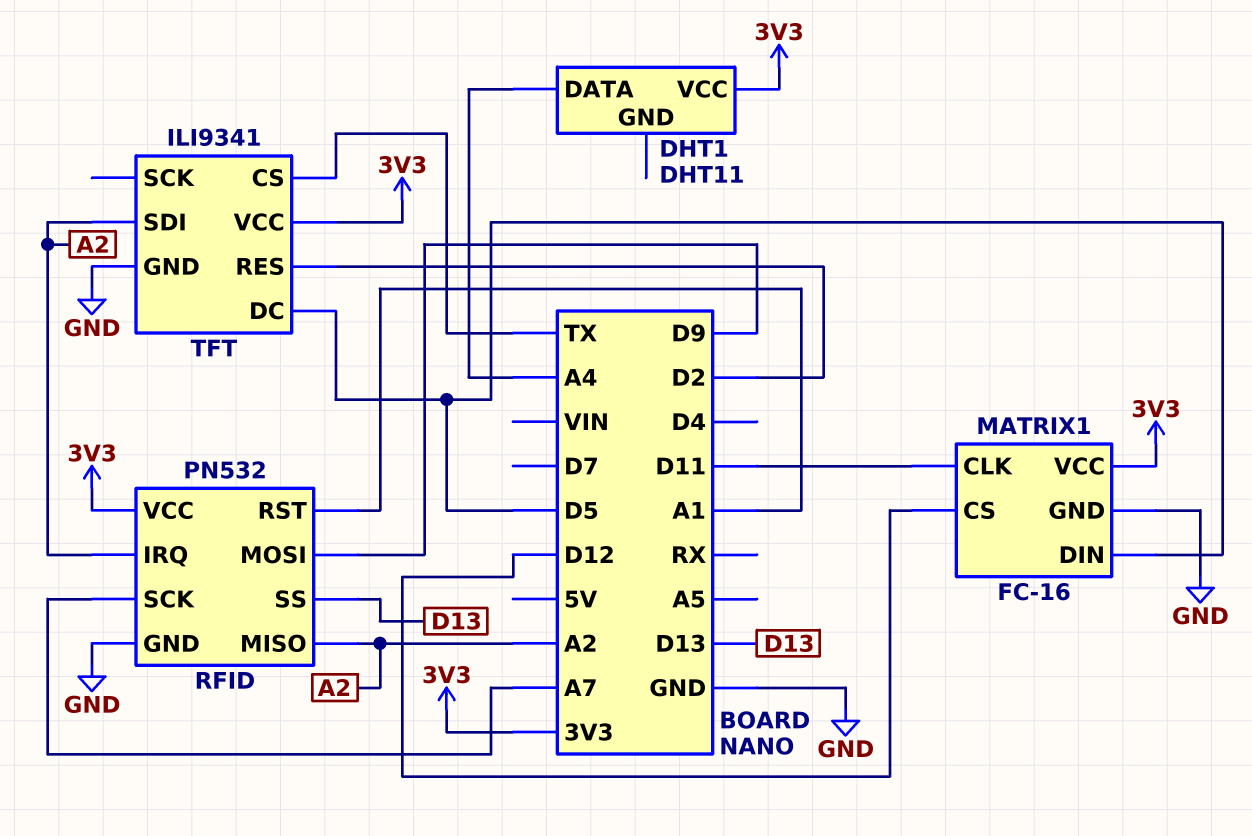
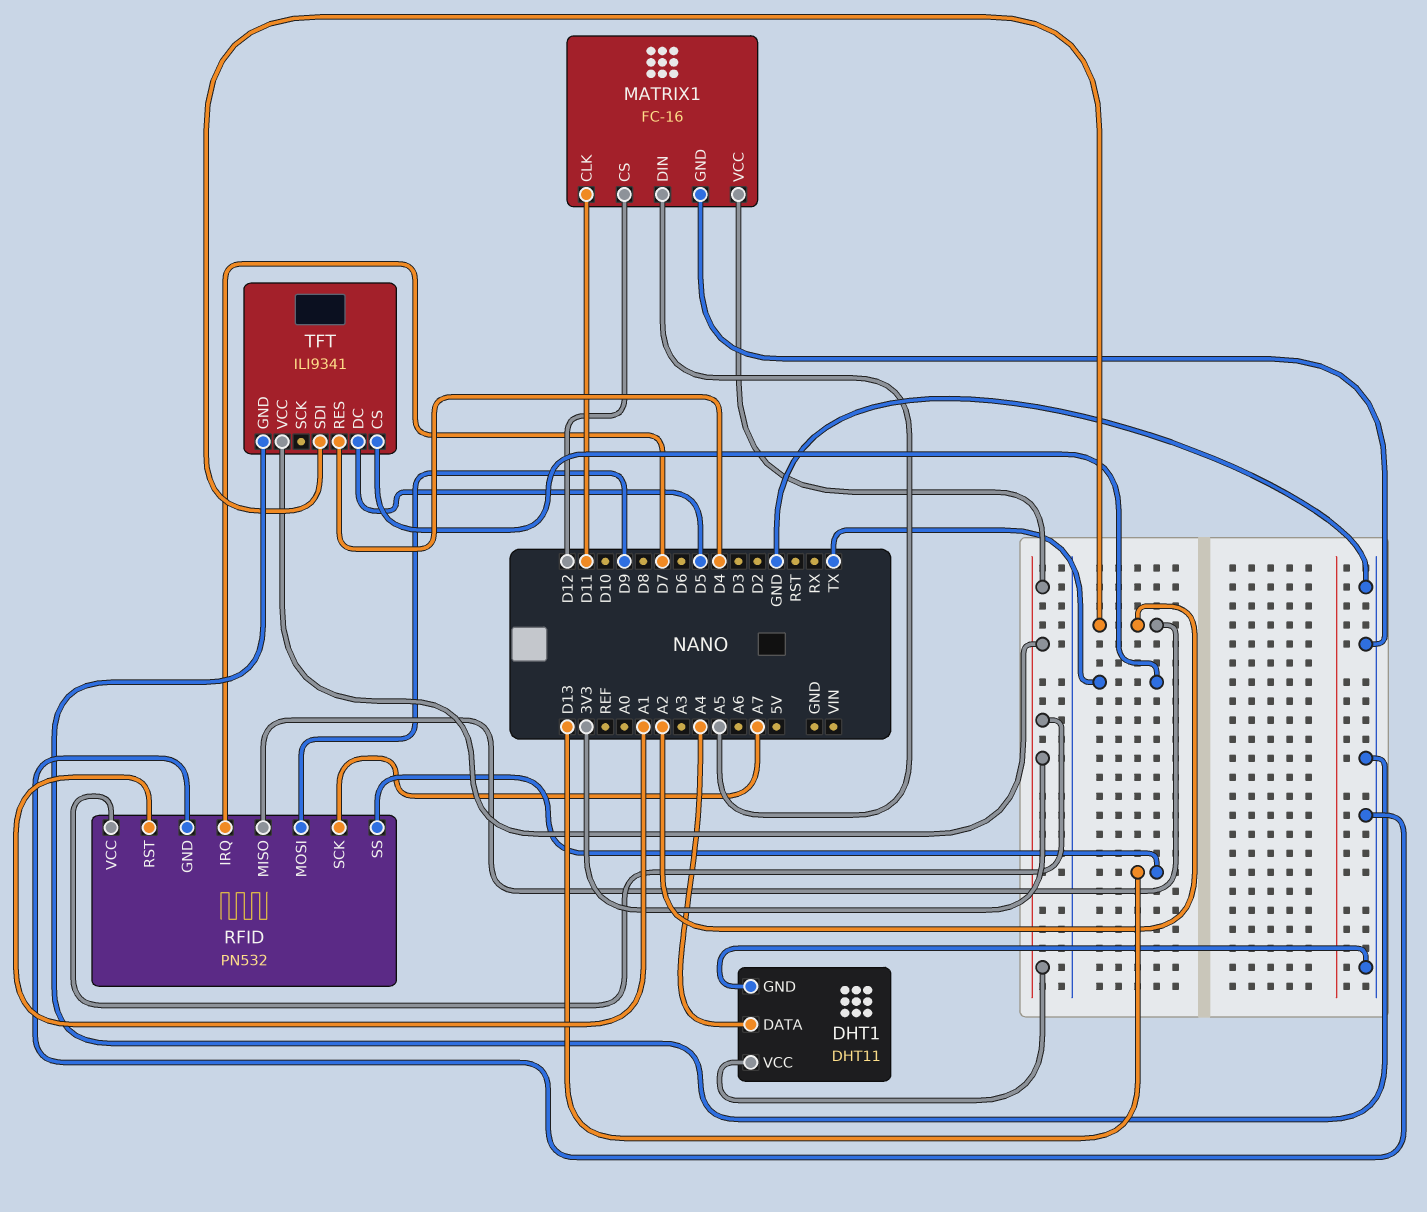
DHT1 pin GND: none -> GND
MATRIX1 pin DIN: D5 -> A5
RFID pin IRQ: A2 -> D7
TFT pin RES: D2 -> D4

